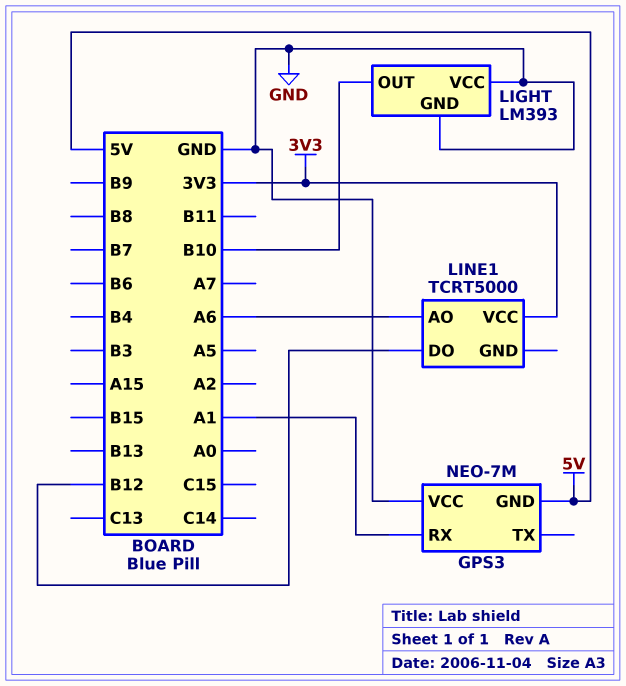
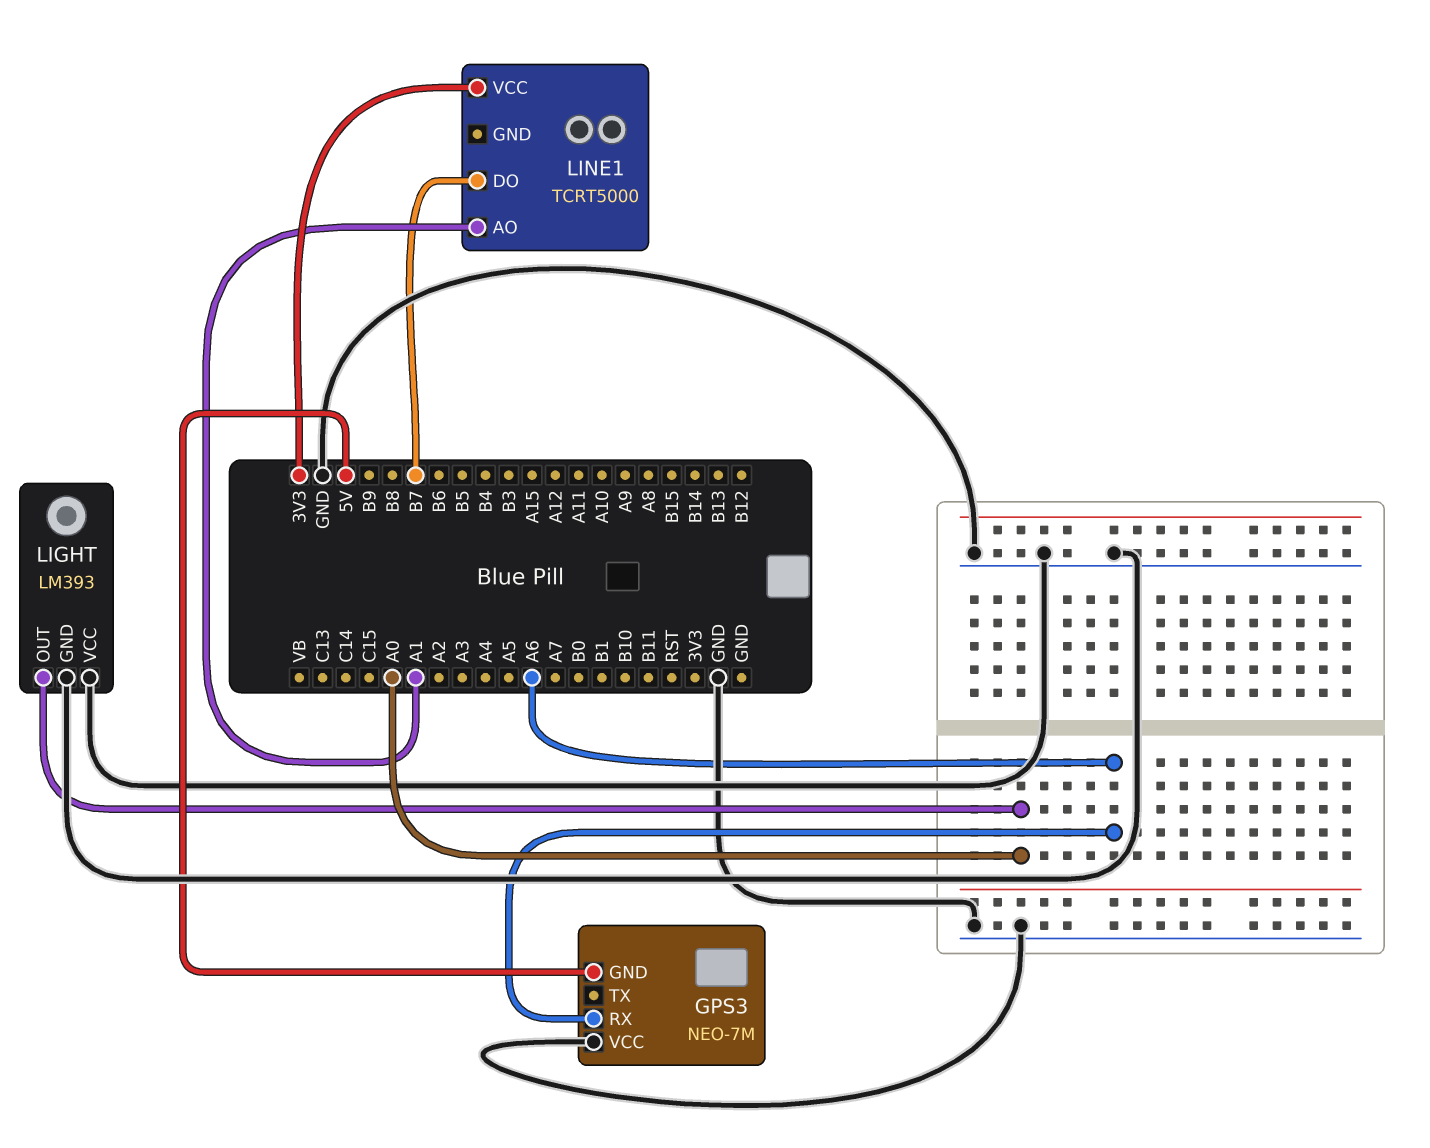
GPS3 pin RX: A1 -> A6
LIGHT pin OUT: B10 -> A0
LINE1 pin AO: A6 -> A1
LINE1 pin DO: B12 -> B7

